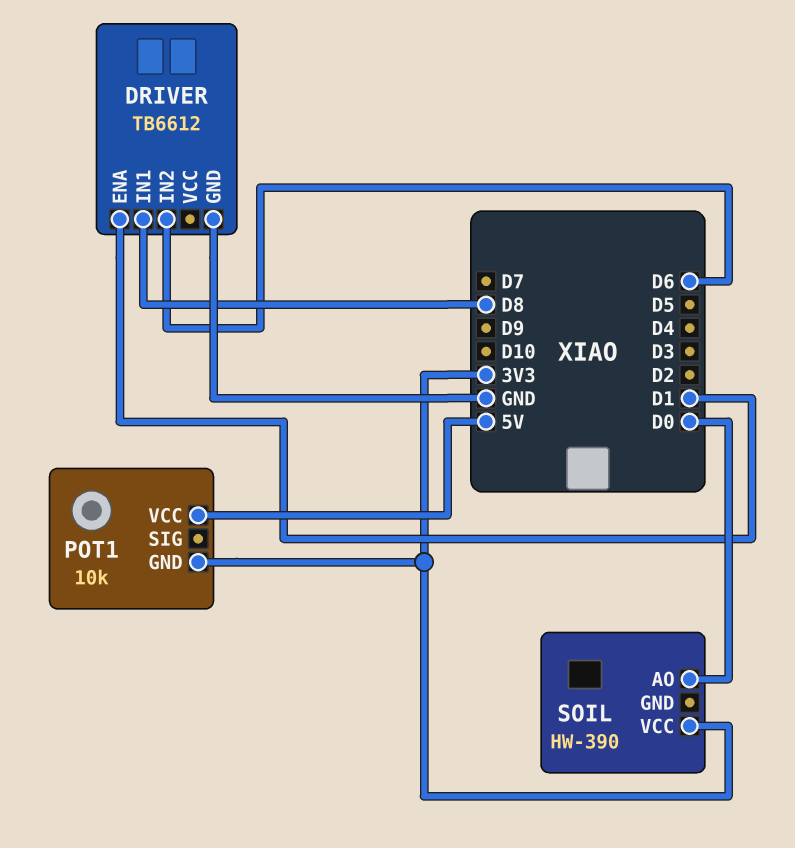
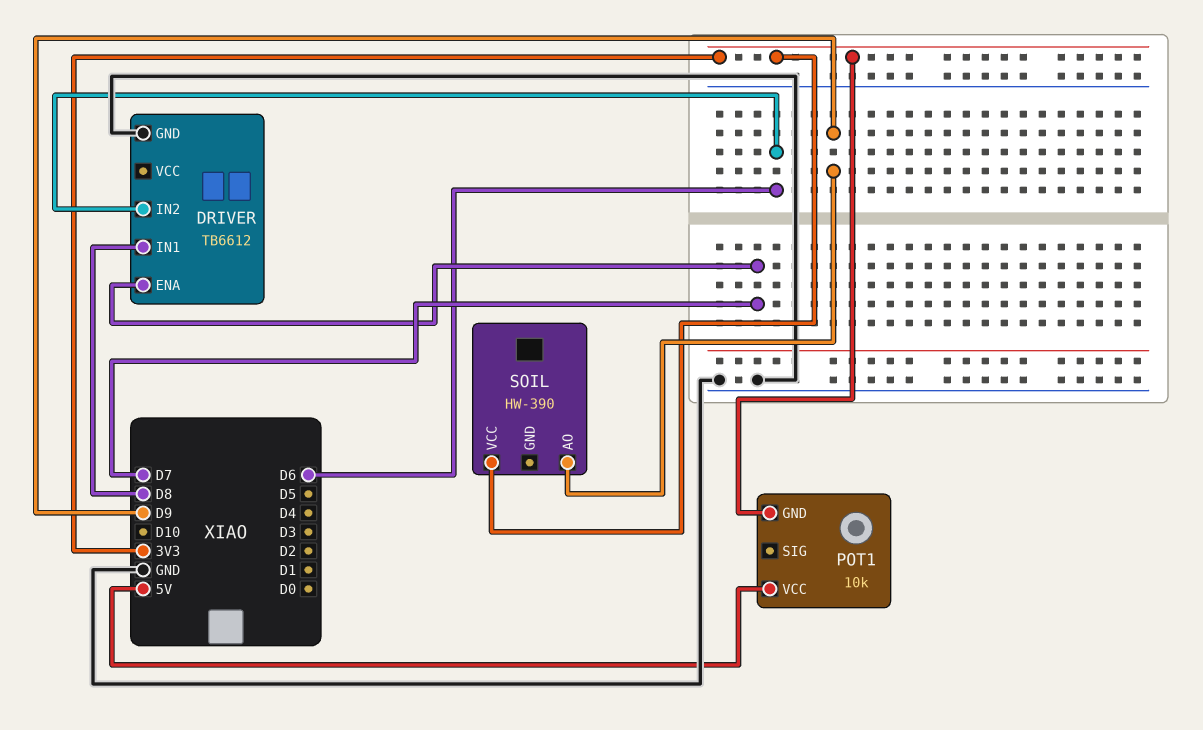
DRIVER pin ENA: D1 -> D7
SOIL pin AO: D0 -> D9

